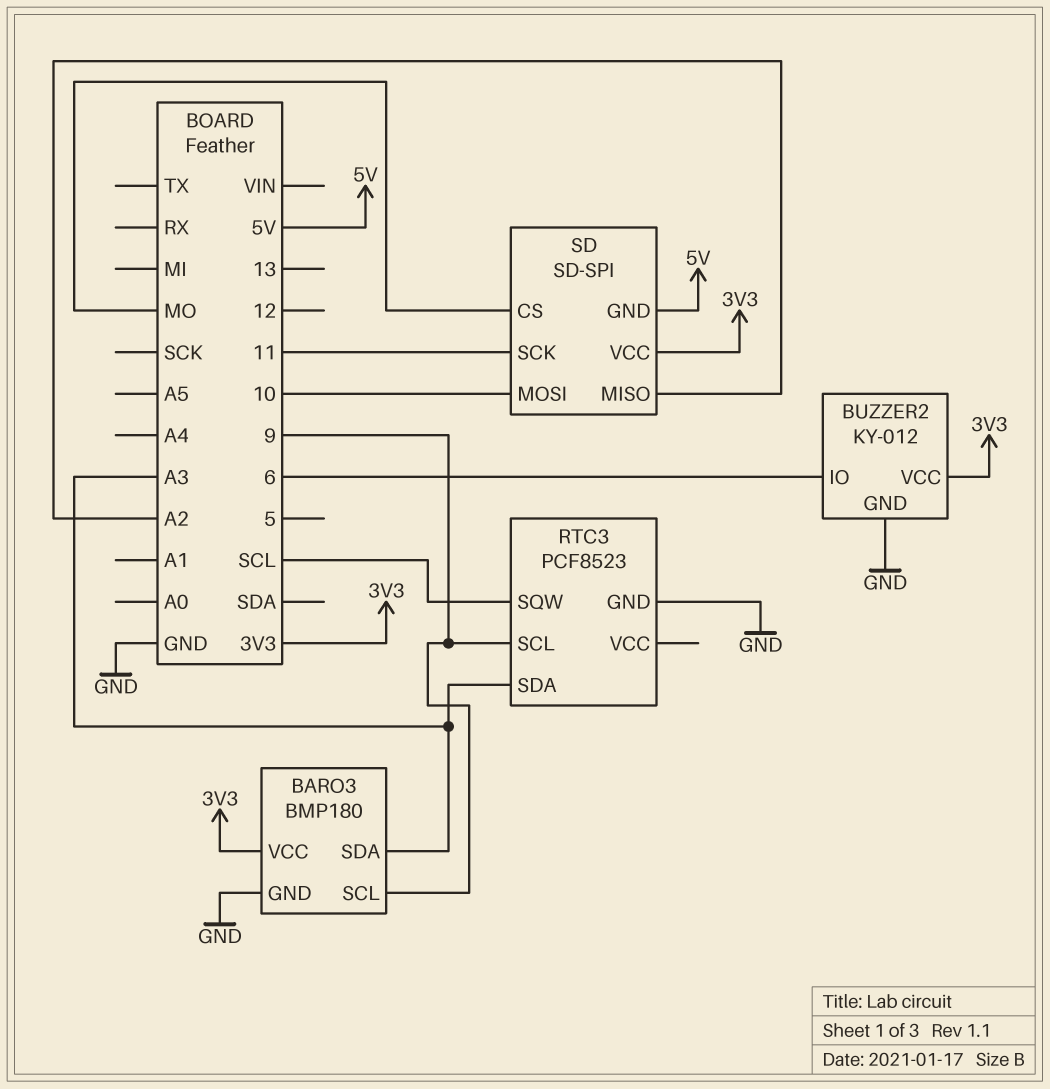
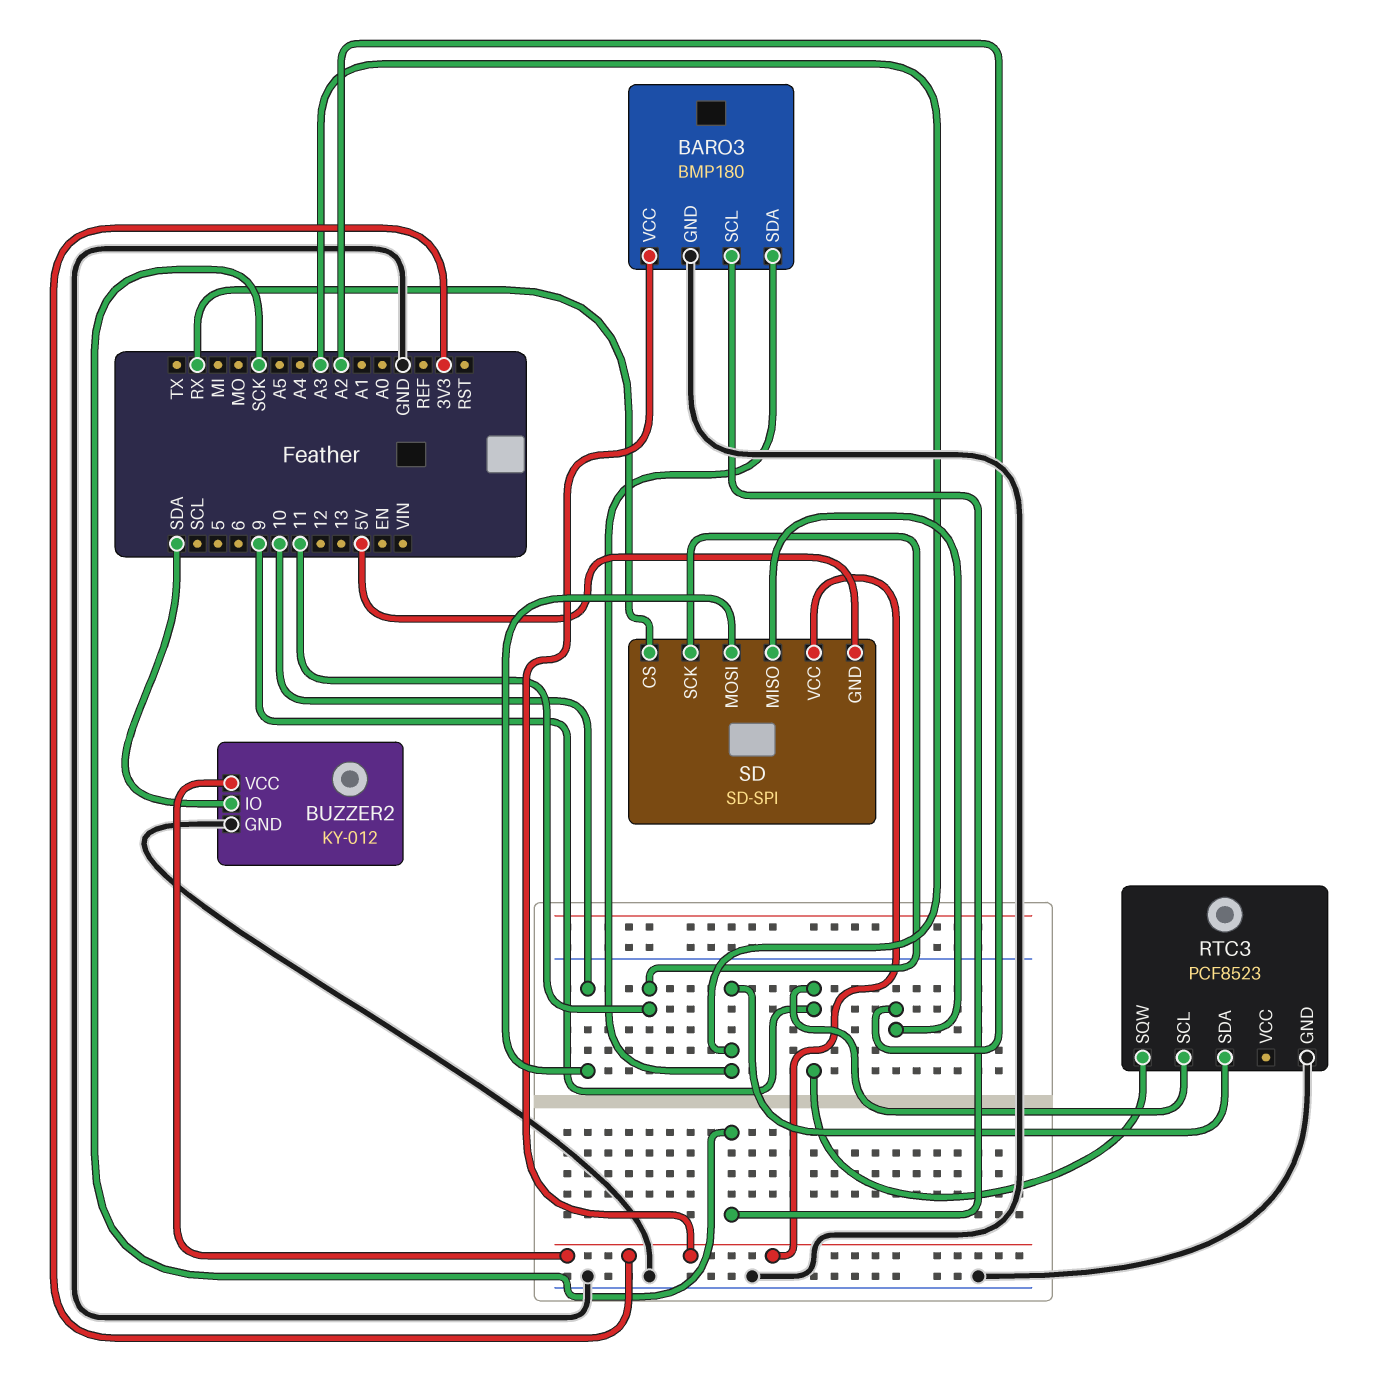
BARO3 pin SCL: 9 -> SCK
BUZZER2 pin IO: 6 -> SDA
RTC3 pin SQW: SCL -> 9
SD pin CS: MO -> RX

